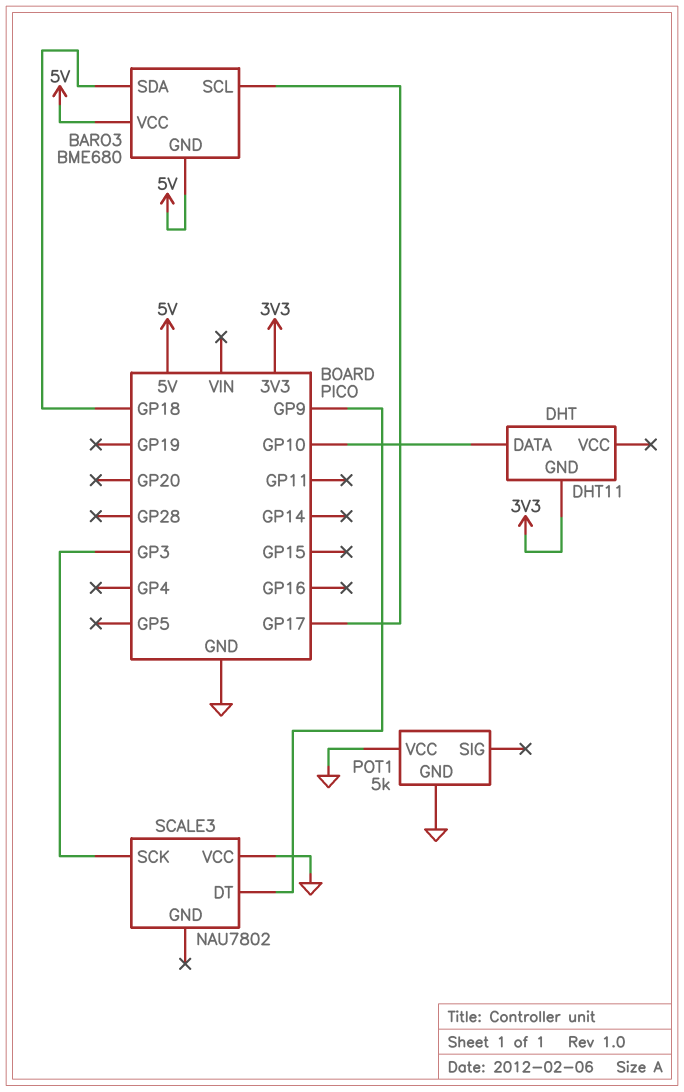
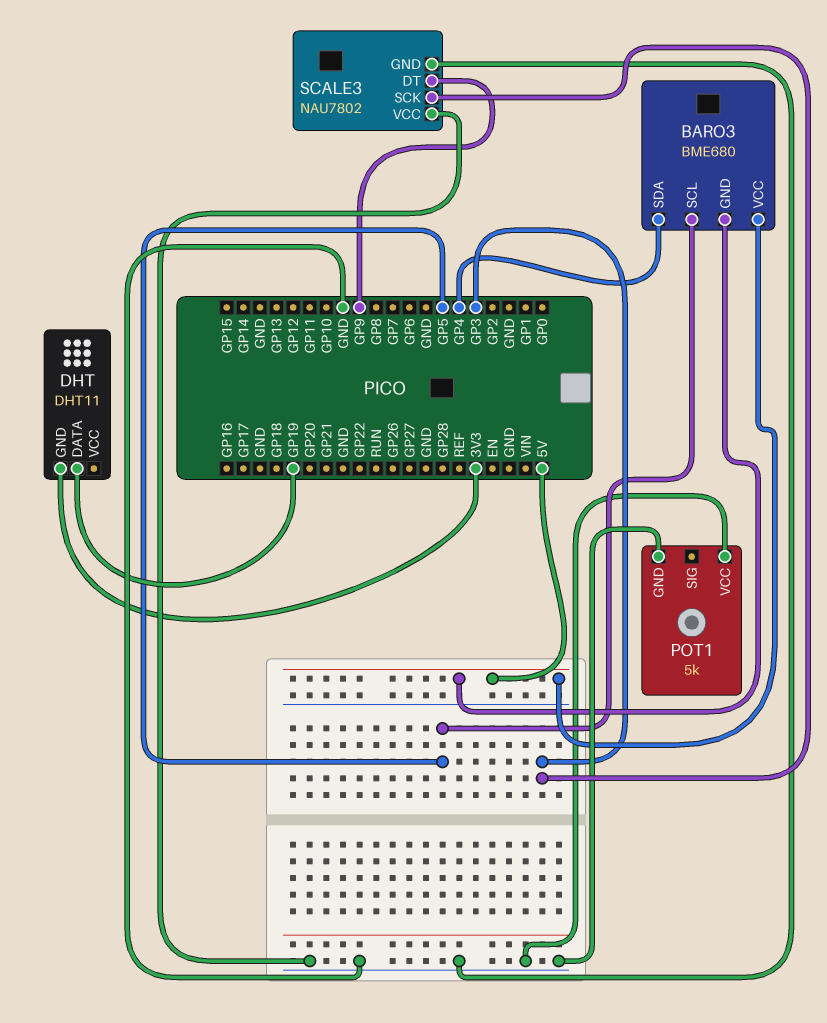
BARO3 pin SCL: GP17 -> GP5
BARO3 pin SDA: GP18 -> GP4
DHT pin DATA: GP10 -> GP19
SCALE3 pin GND: none -> GND

